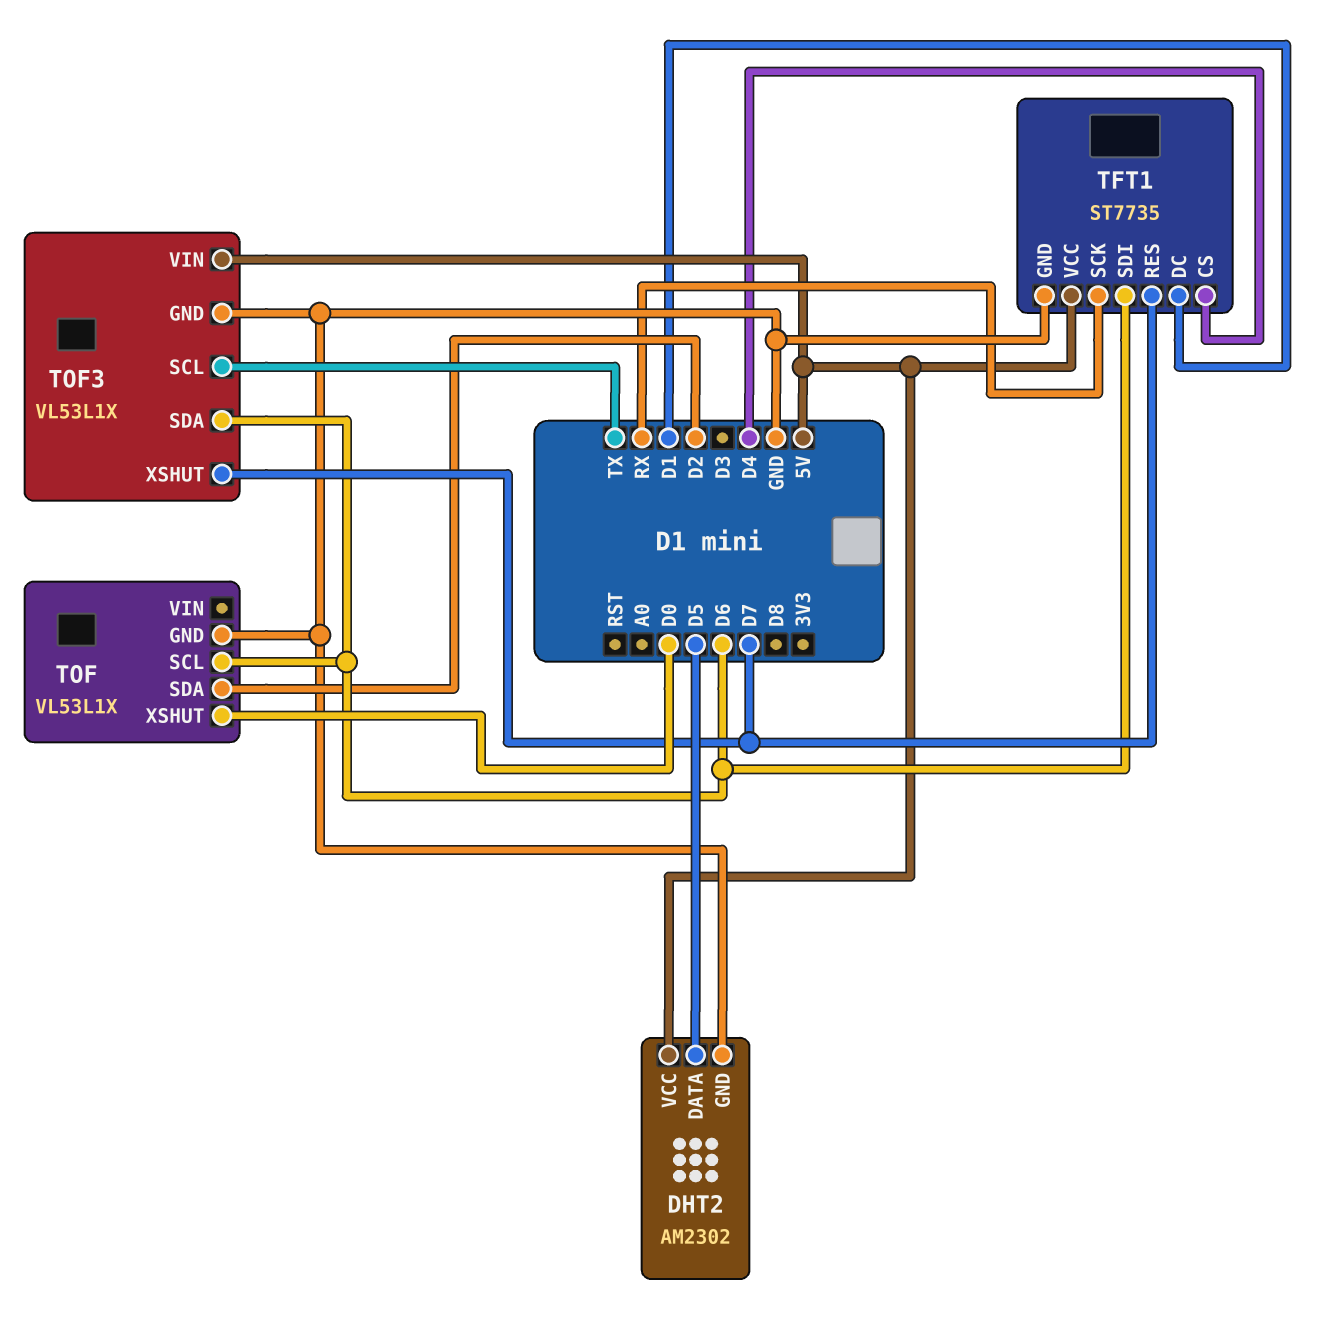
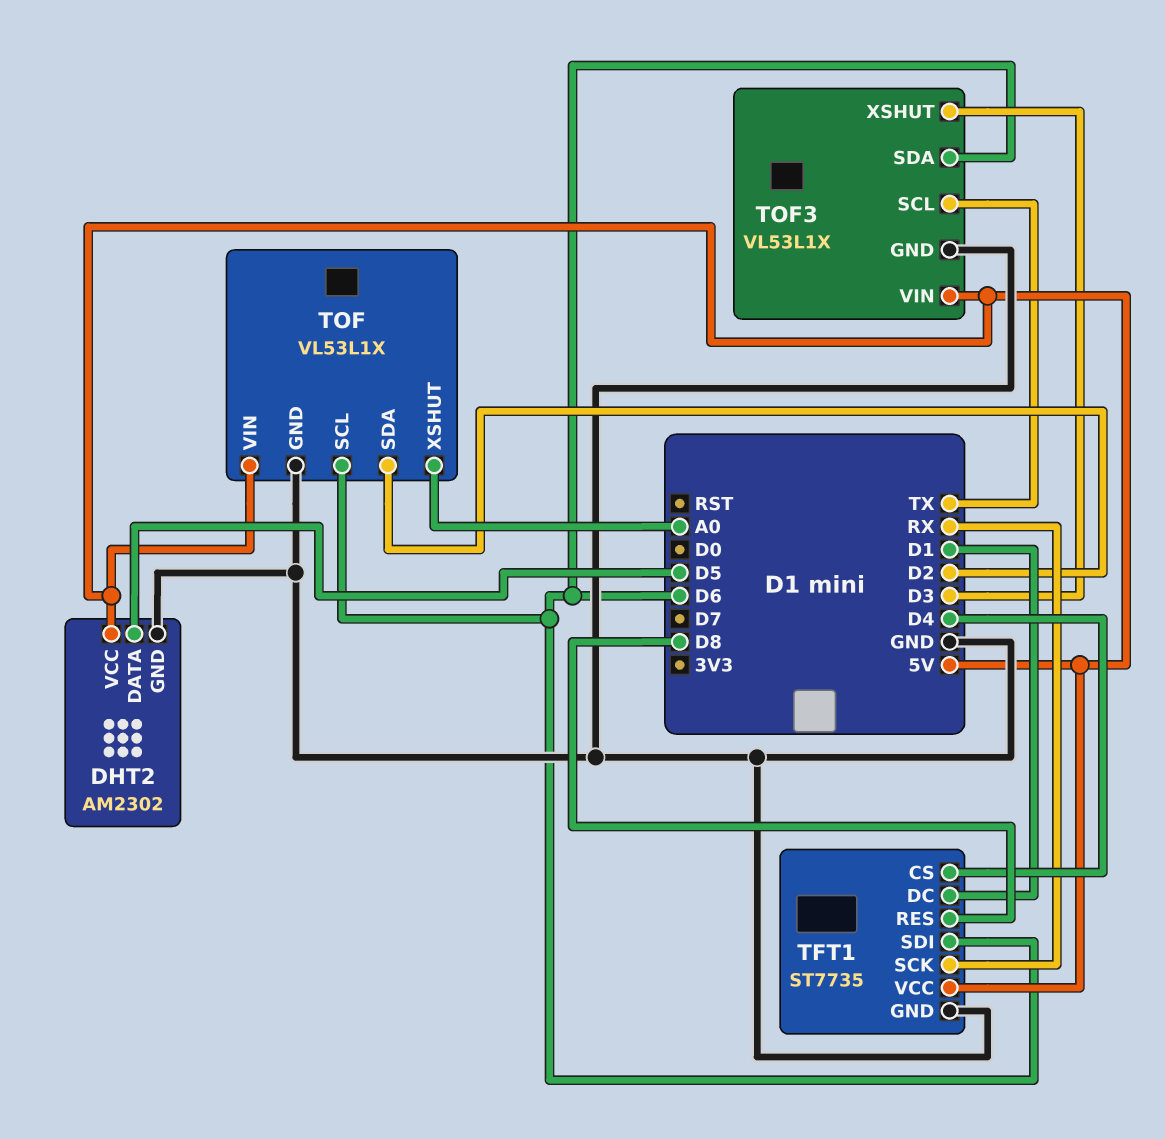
TFT1 pin RES: D7 -> D8
TOF pin VIN: none -> 5V
TOF pin XSHUT: D0 -> A0
TOF3 pin XSHUT: D7 -> D3

